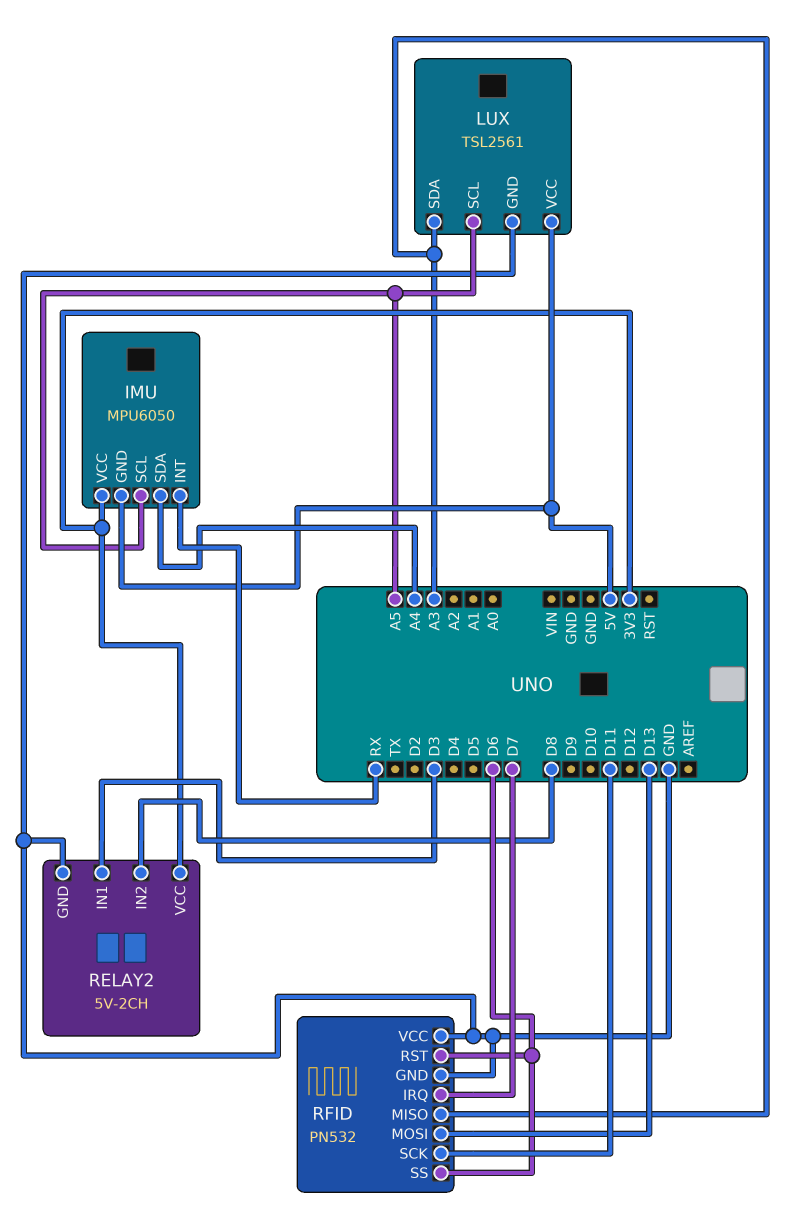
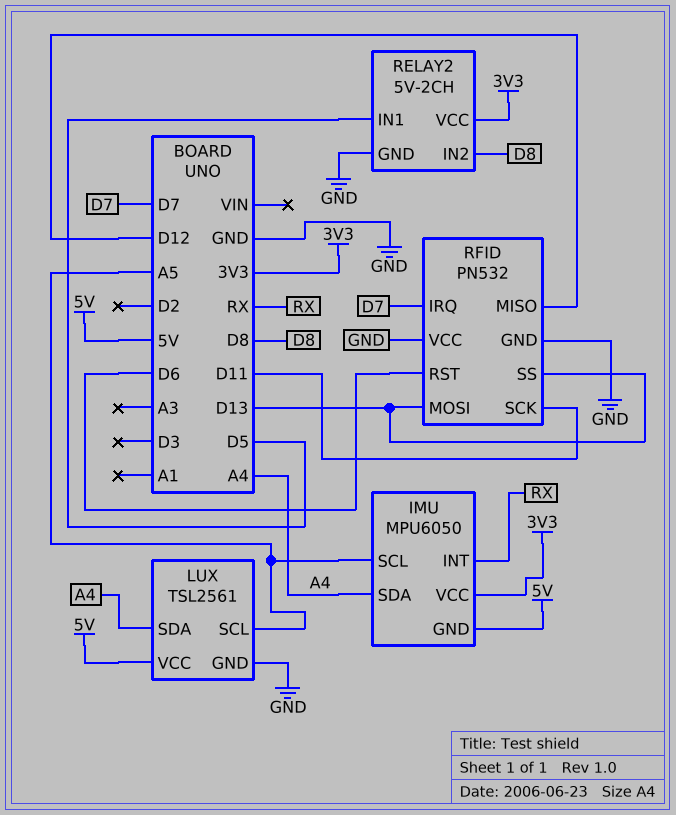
LUX pin SDA: A3 -> A4
RELAY2 pin IN1: D3 -> D5
RFID pin MISO: A3 -> D12
RFID pin SS: D6 -> D13

